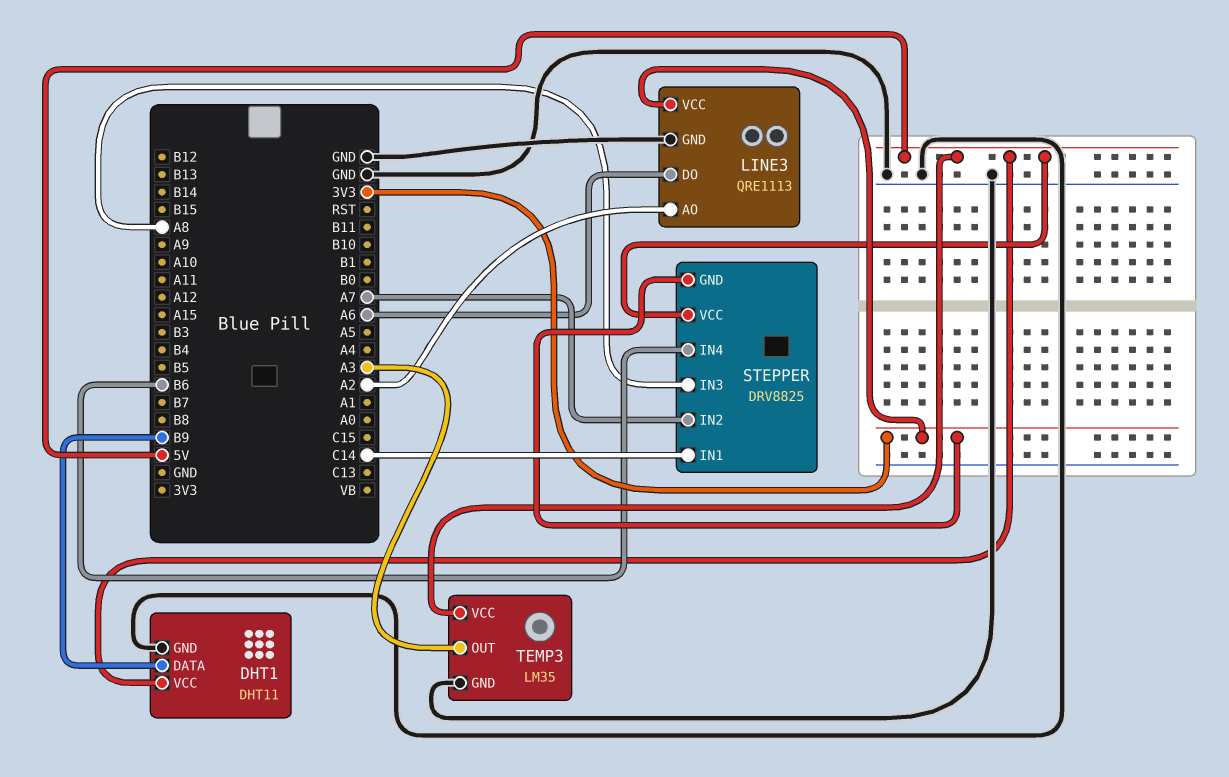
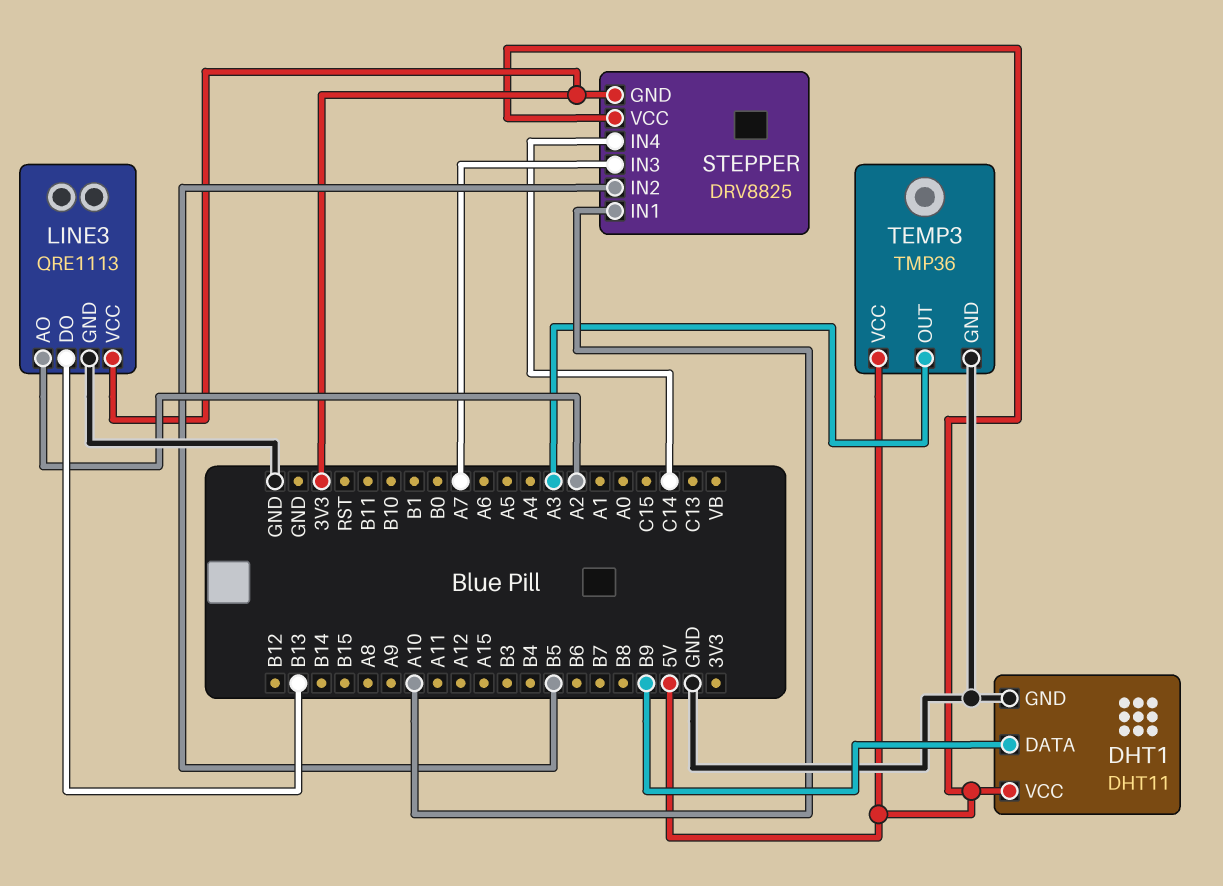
LINE3 pin DO: A6 -> B13
STEPPER pin IN1: C14 -> A10
STEPPER pin IN2: A7 -> B5
STEPPER pin IN3: A8 -> A7
STEPPER pin IN4: B6 -> C14
TEMP3: LM35 -> TMP36

